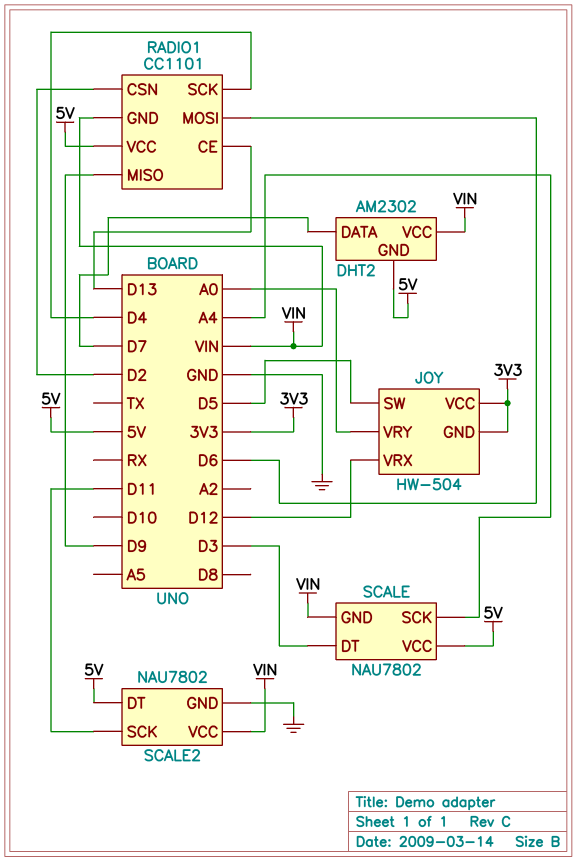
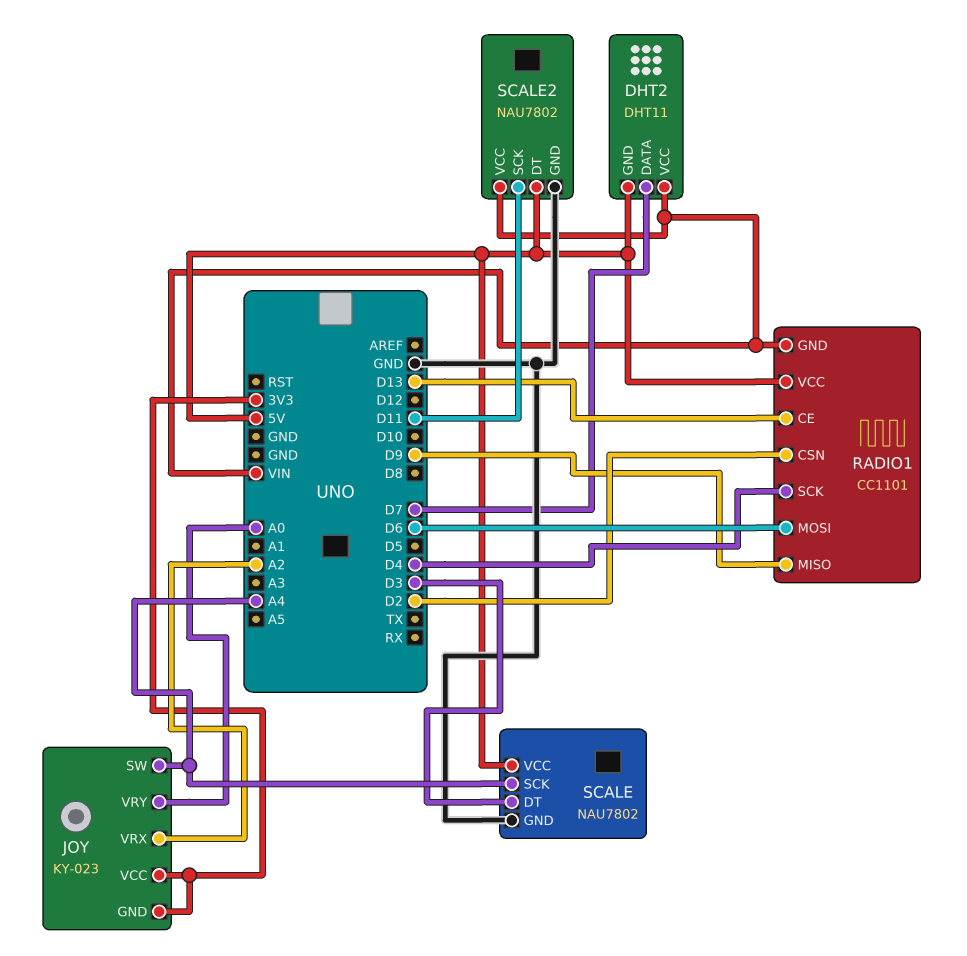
DHT2: AM2302 -> DHT11
JOY: HW-504 -> KY-023
JOY pin SW: D5 -> A4
JOY pin VRX: D12 -> A2
SCALE pin GND: VIN -> GND

